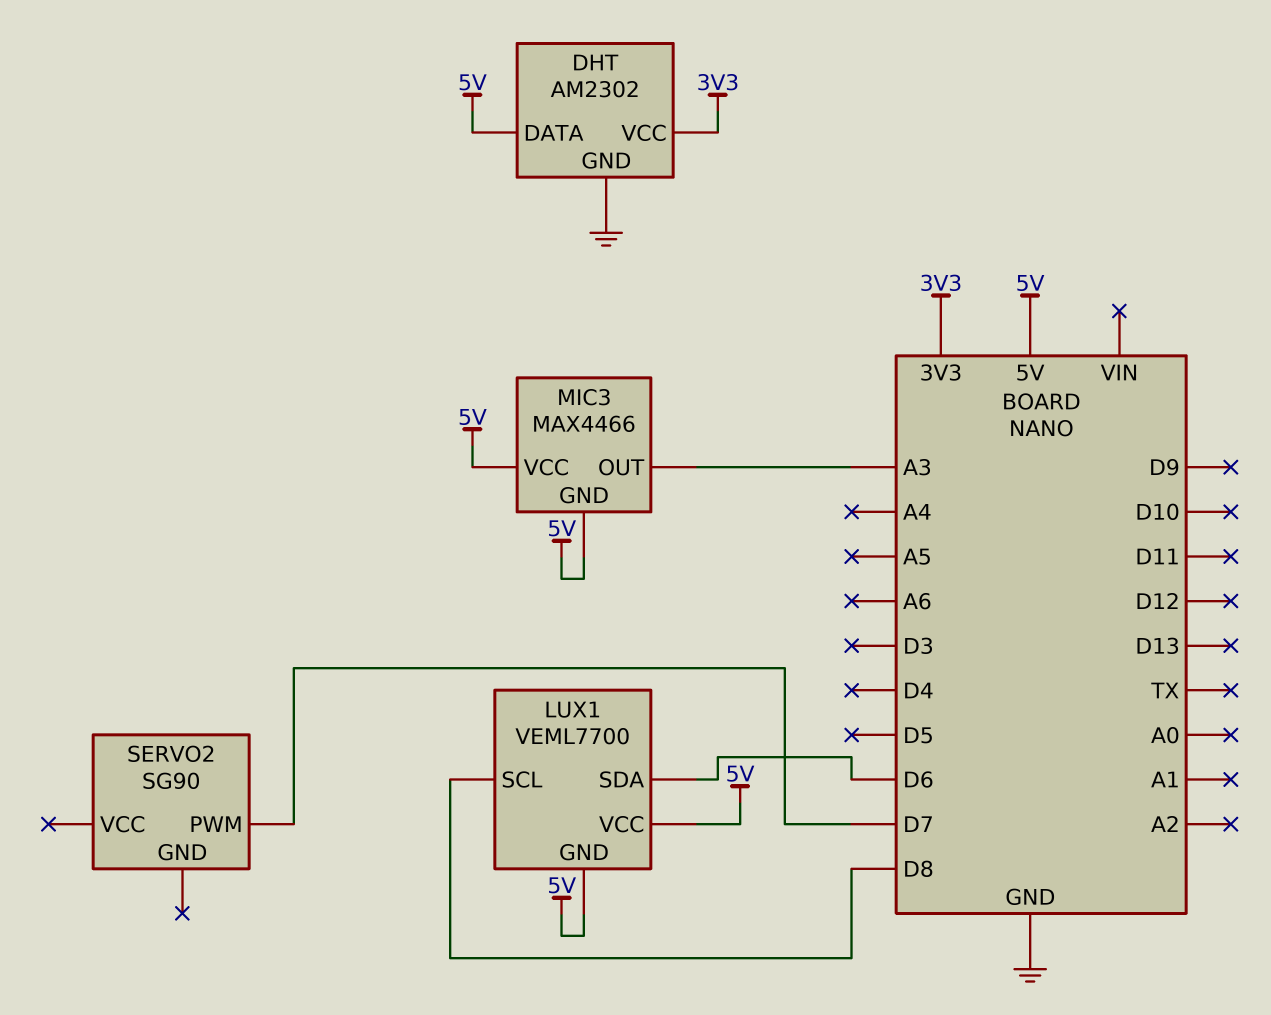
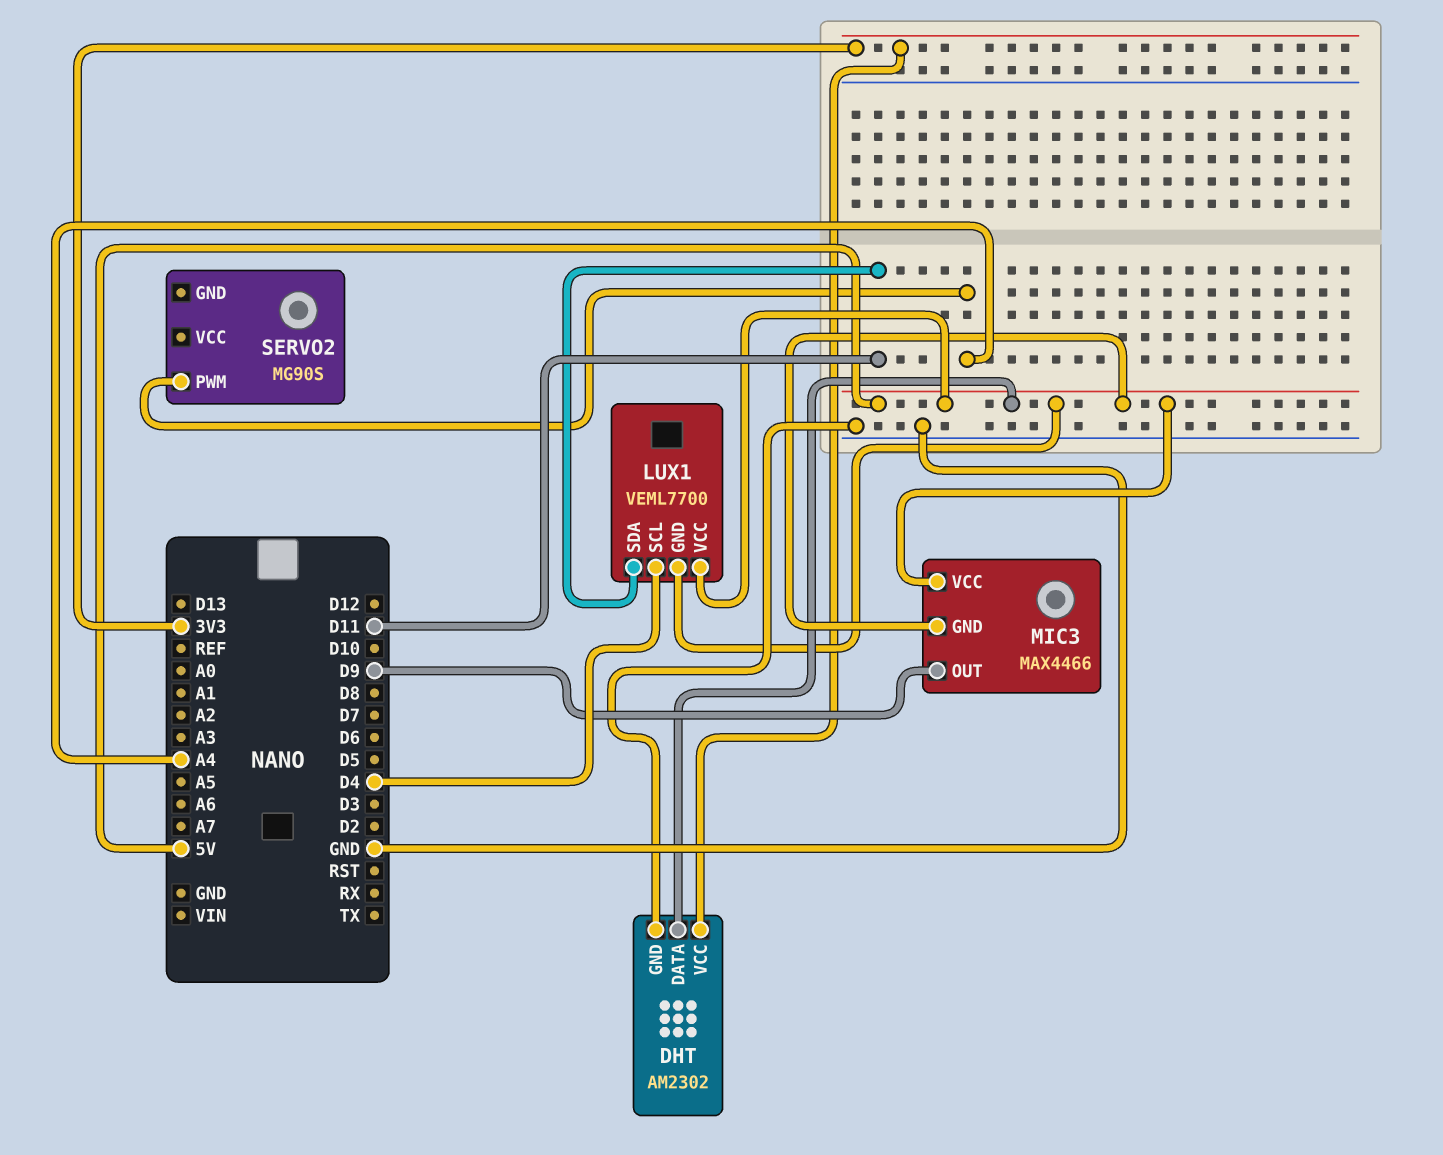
LUX1 pin SCL: D8 -> D4
LUX1 pin SDA: D6 -> D11
MIC3 pin OUT: A3 -> D9
SERVO2: SG90 -> MG90S
SERVO2 pin PWM: D7 -> A4

